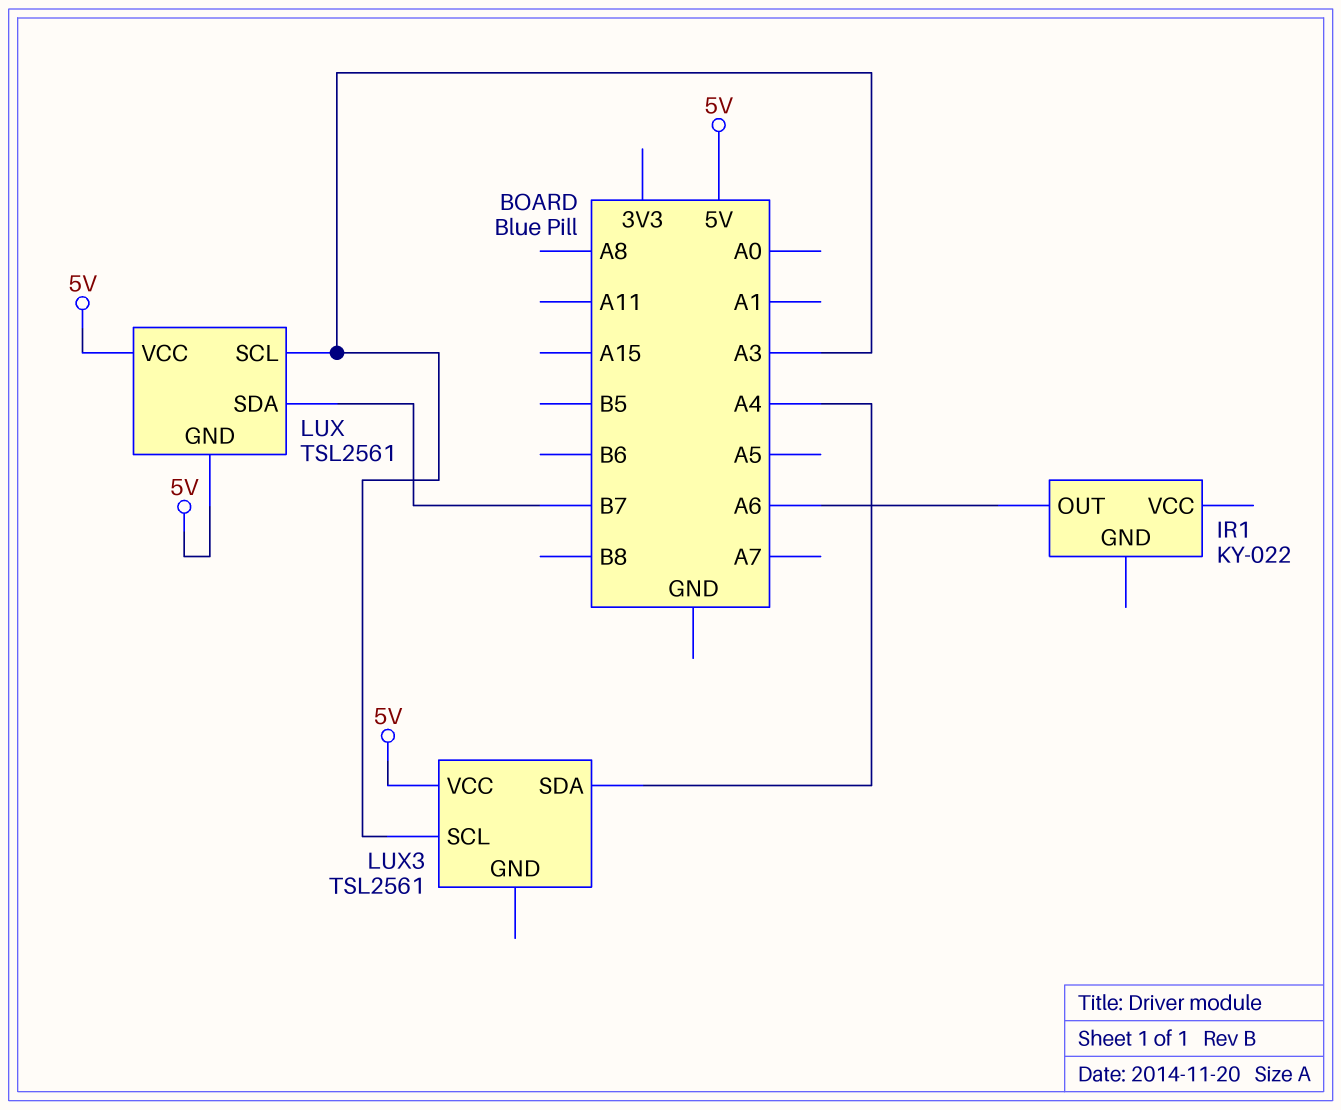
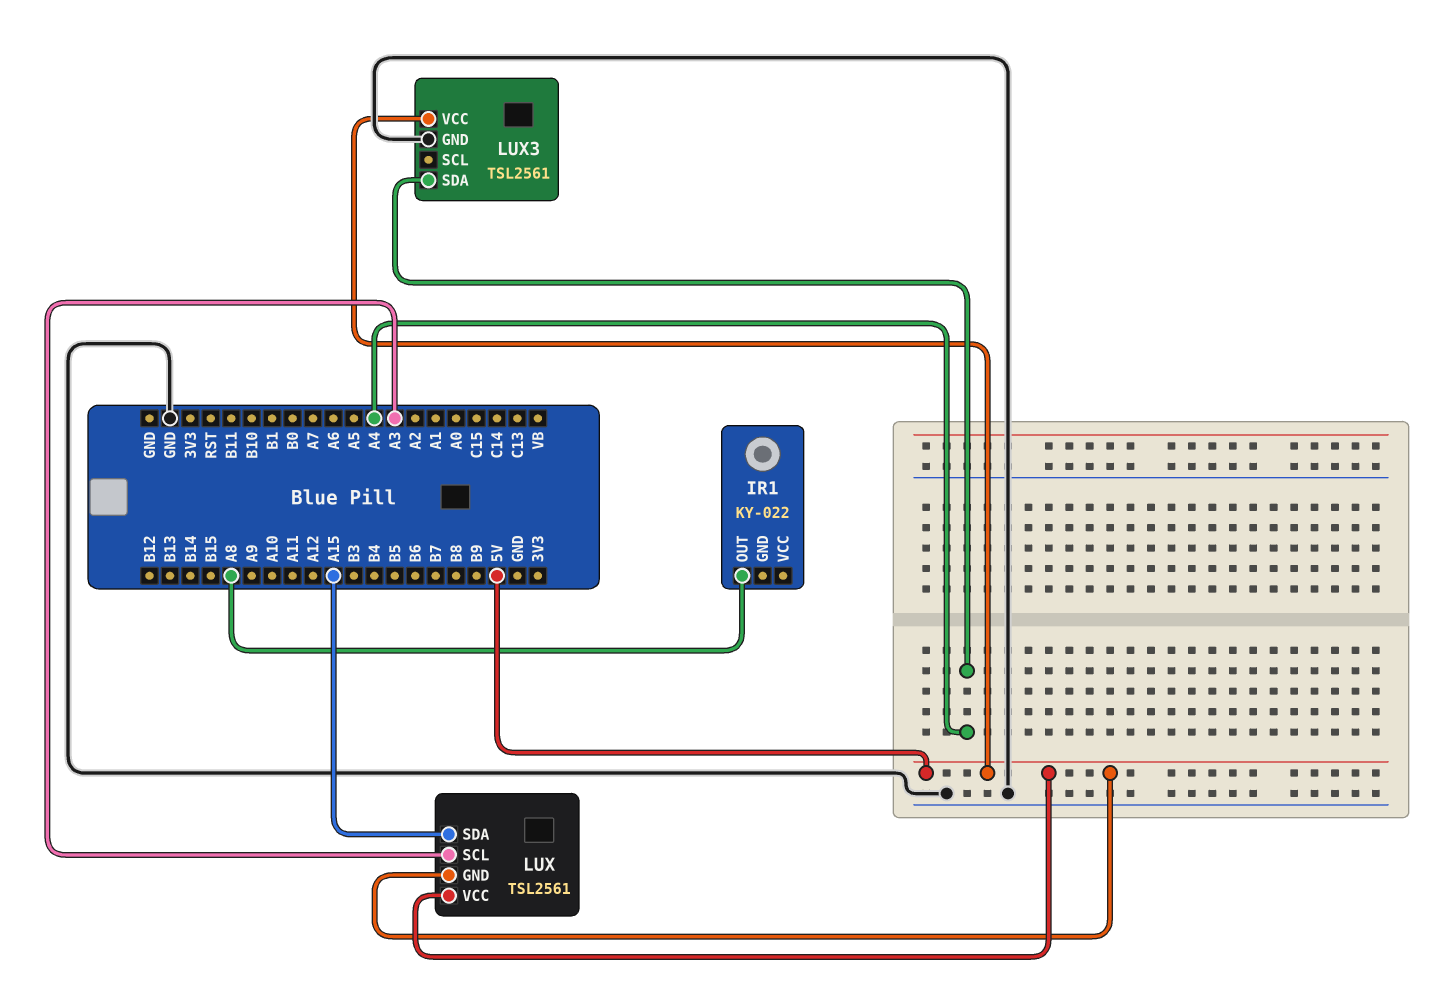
IR1 pin OUT: A6 -> A8
LUX pin SDA: B7 -> A15
LUX3 pin GND: none -> GND
LUX3 pin SCL: A3 -> none

